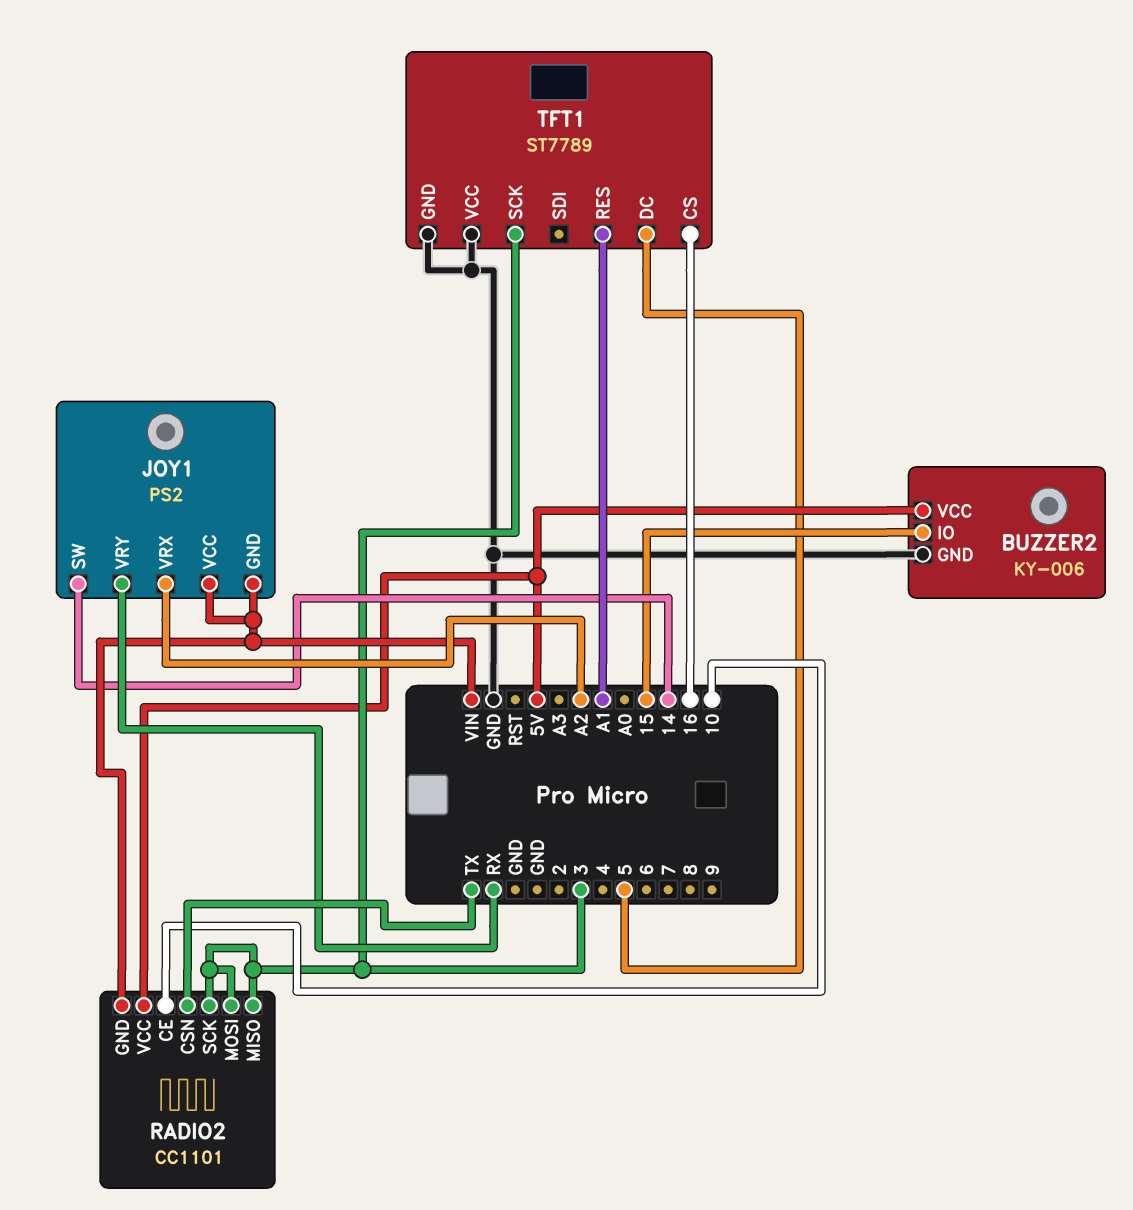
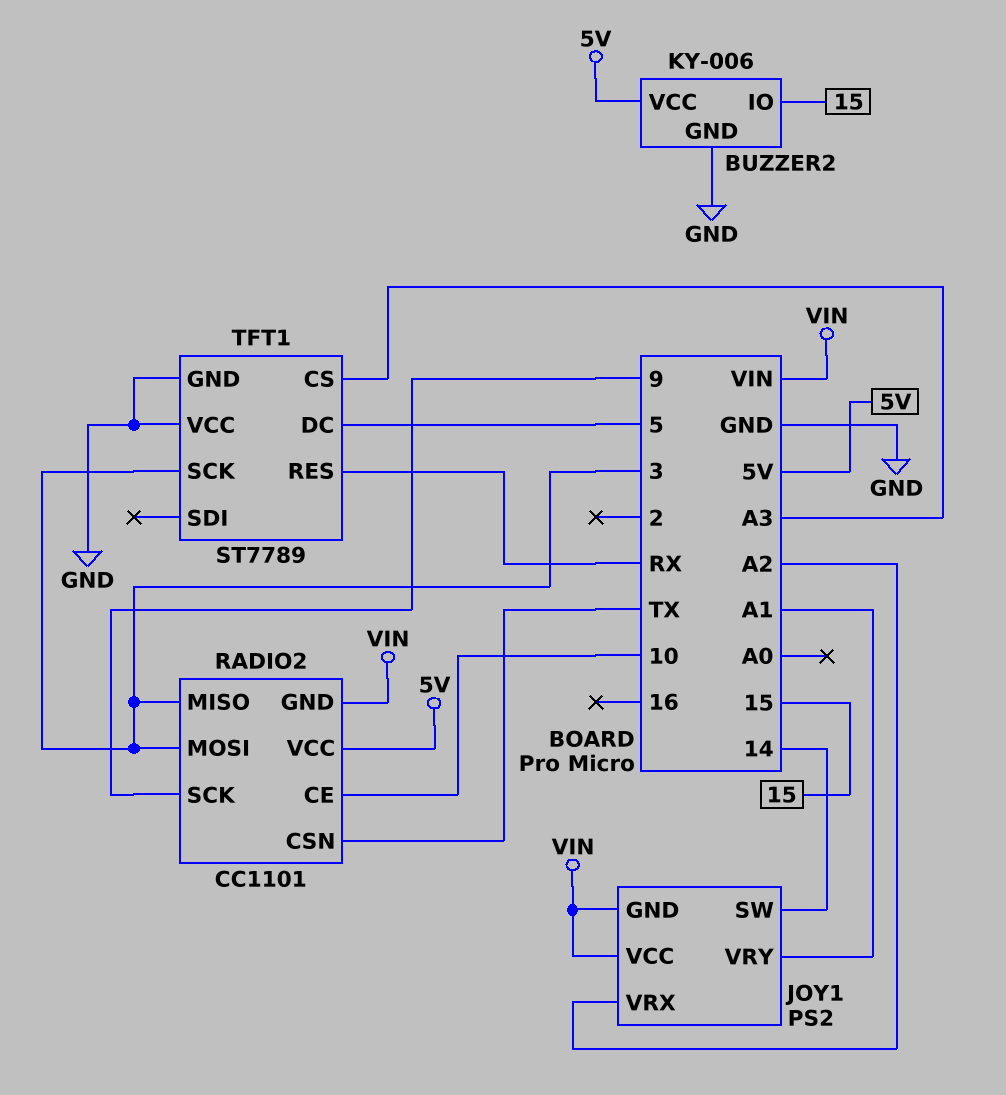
JOY1 pin VRY: RX -> A1
RADIO2 pin SCK: 3 -> 9
TFT1 pin CS: 16 -> A3
TFT1 pin RES: A1 -> RX

